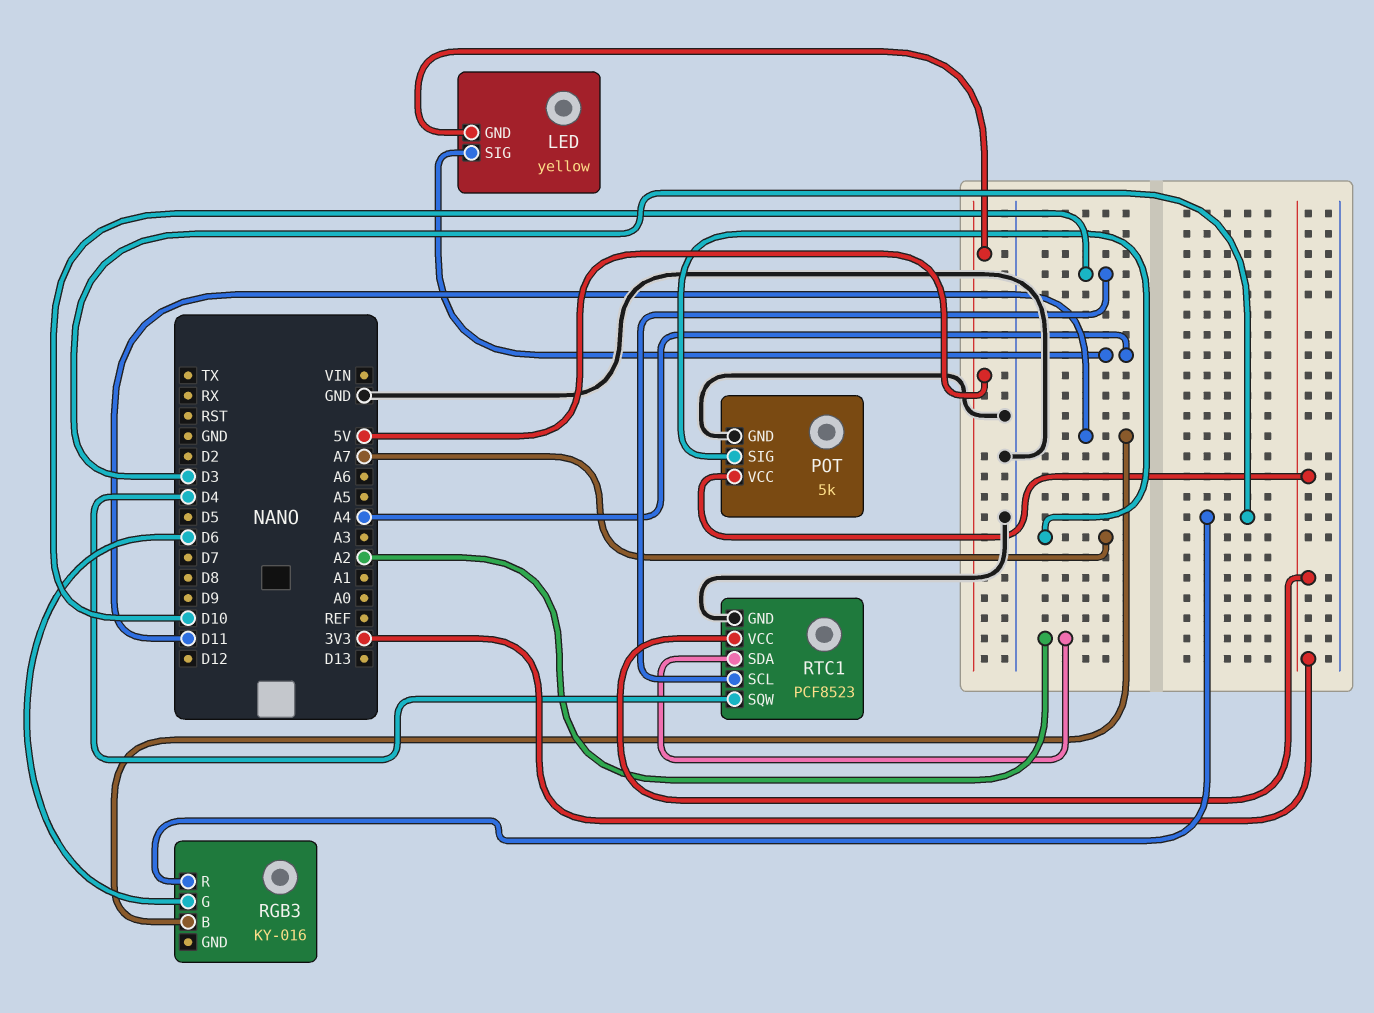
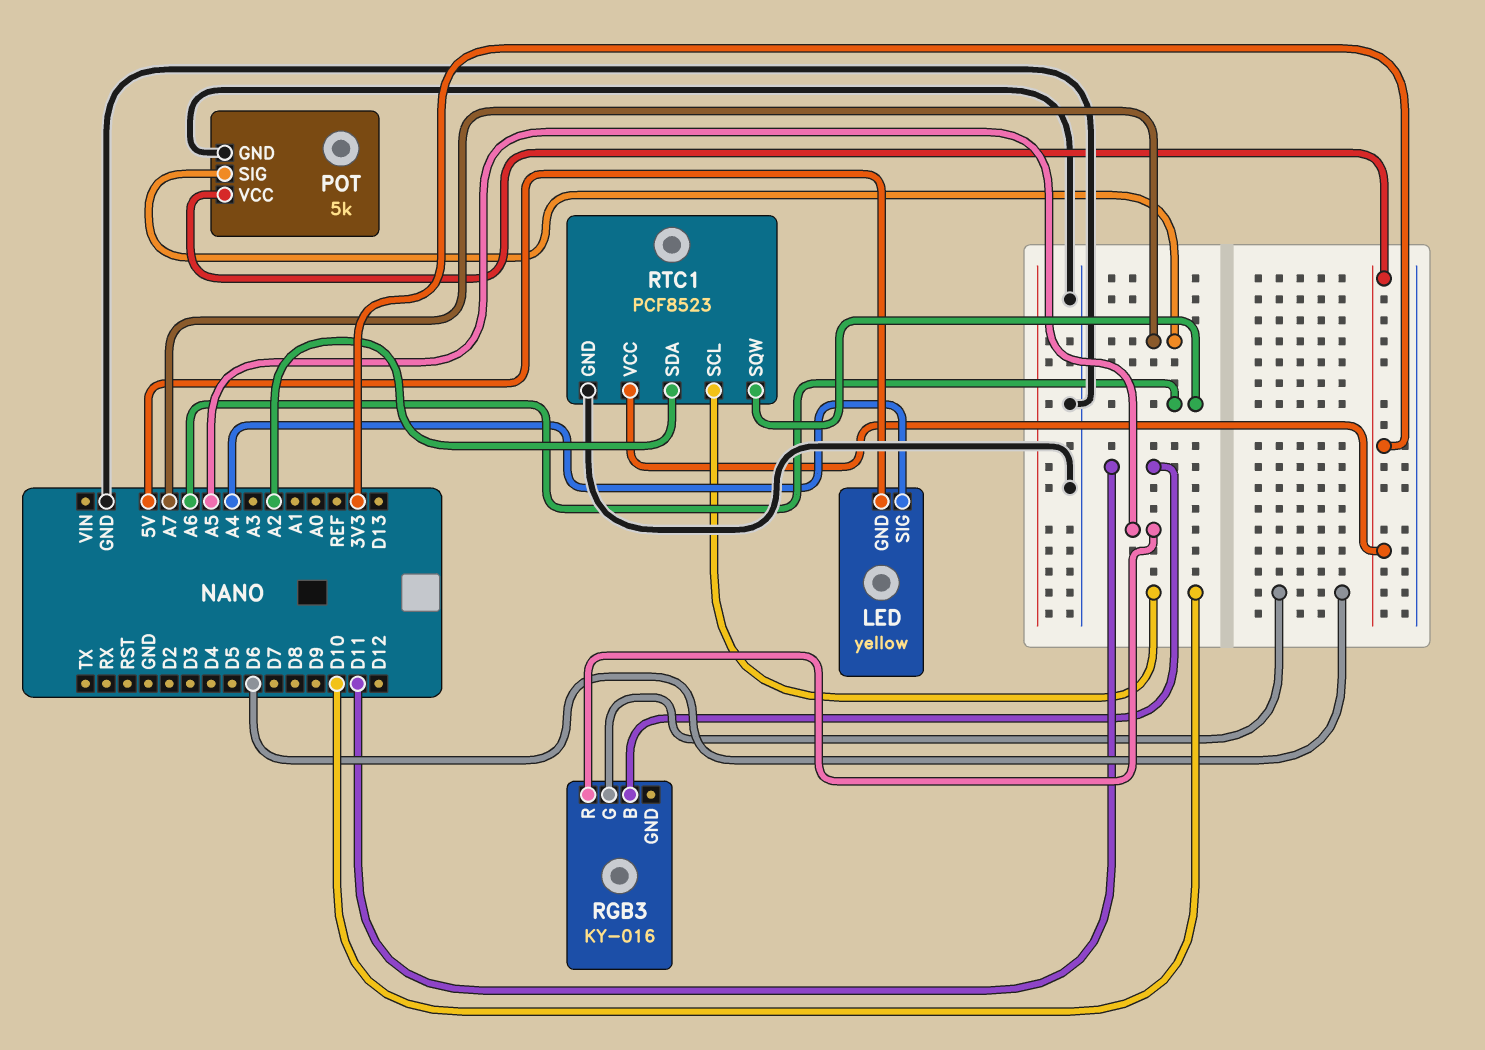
RGB3 pin R: D3 -> A5
RTC1 pin SQW: D4 -> A6

